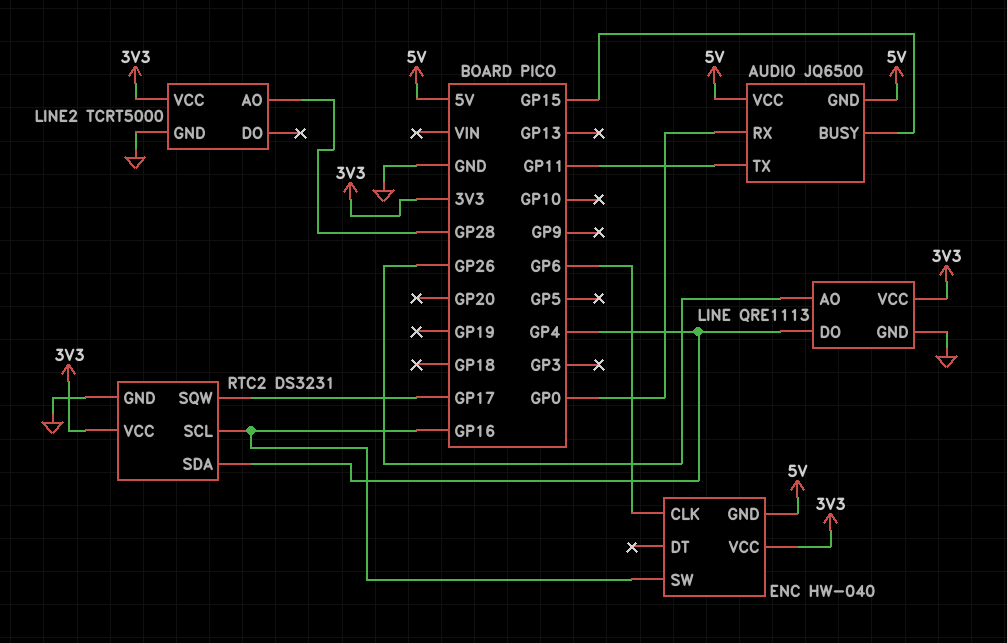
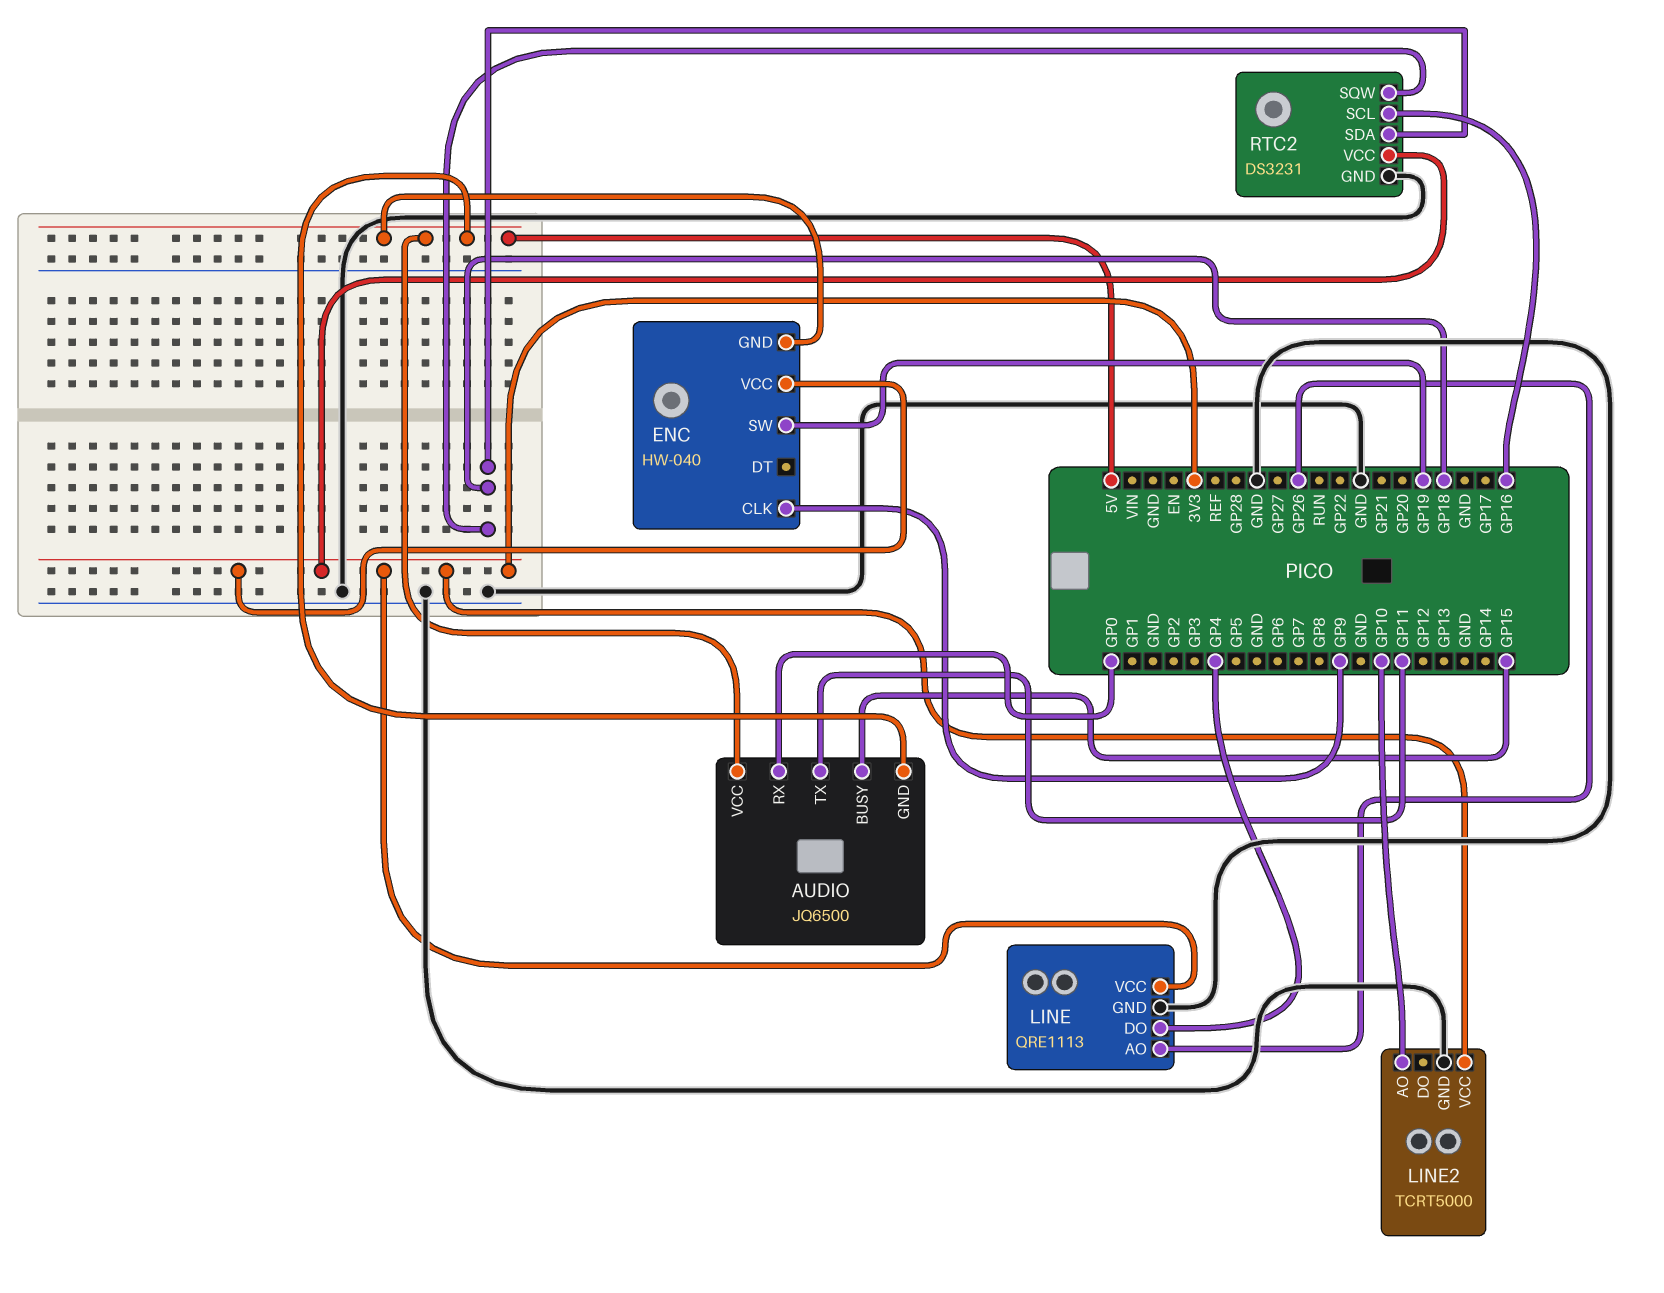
ENC pin CLK: GP6 -> GP9
ENC pin SW: GP16 -> GP19
LINE2 pin AO: GP28 -> GP10
RTC2 pin SDA: GP4 -> GP18
RTC2 pin SQW: GP17 -> GP18

